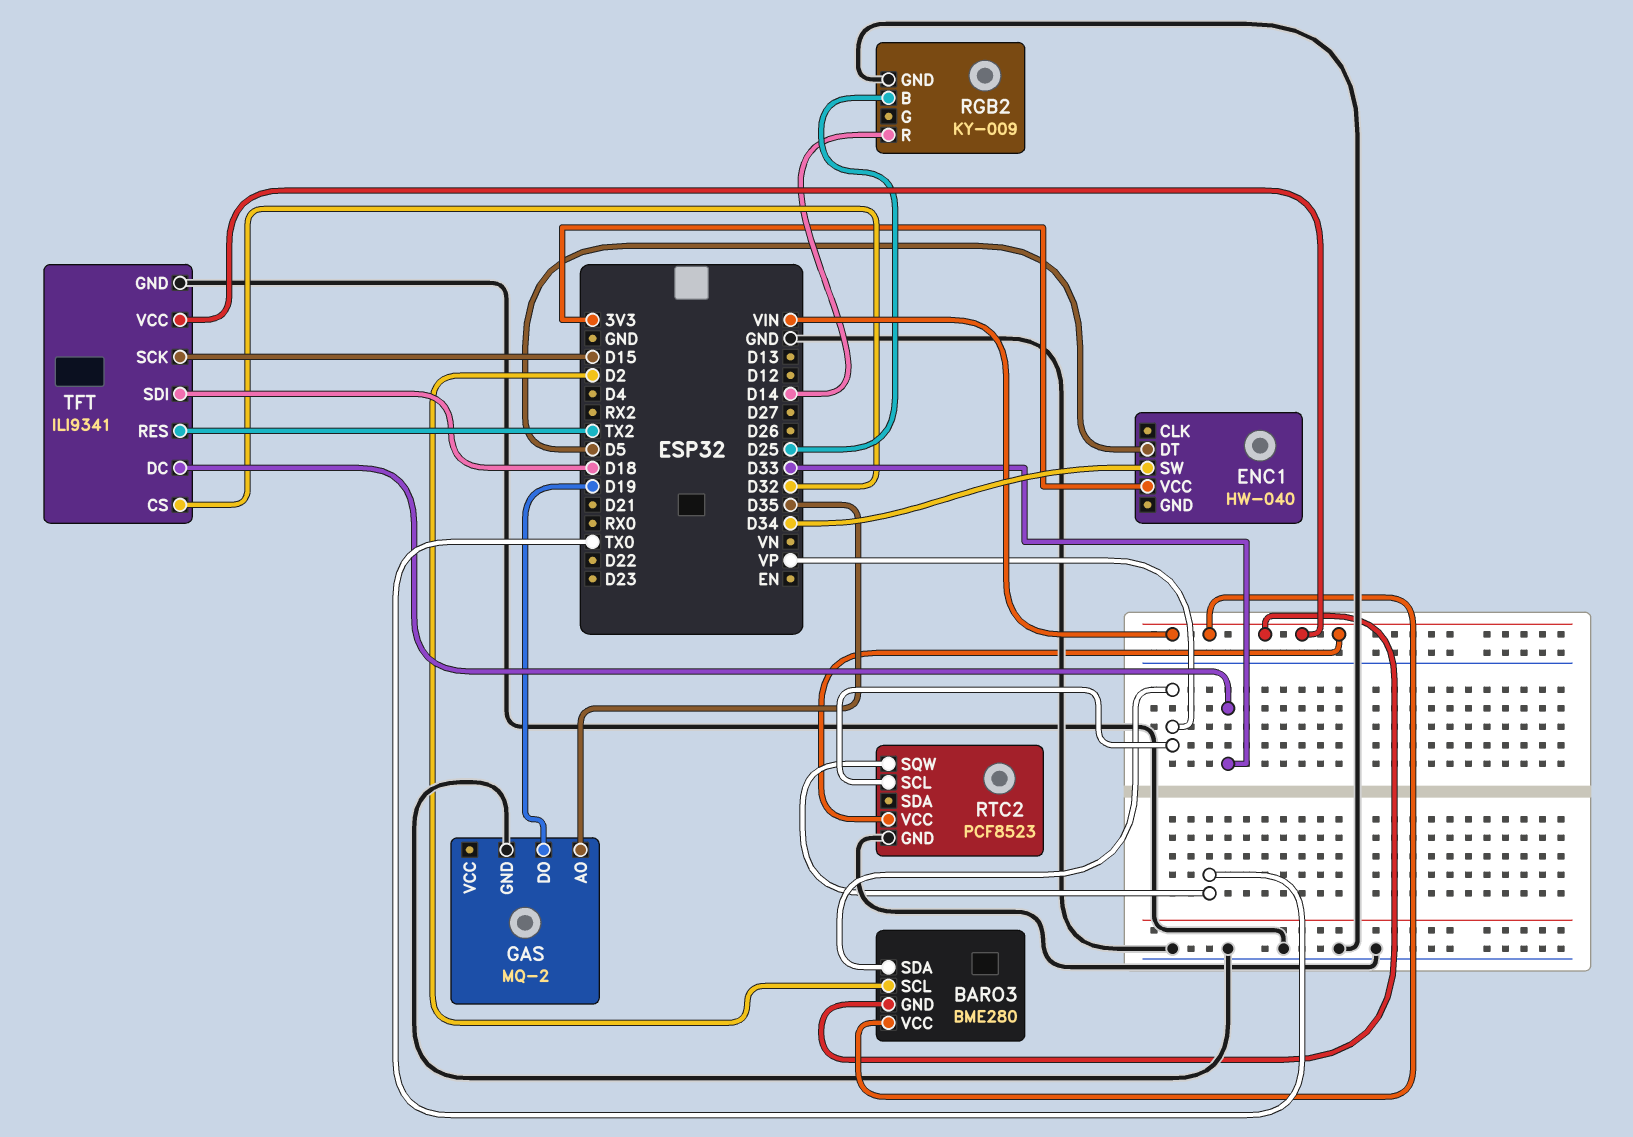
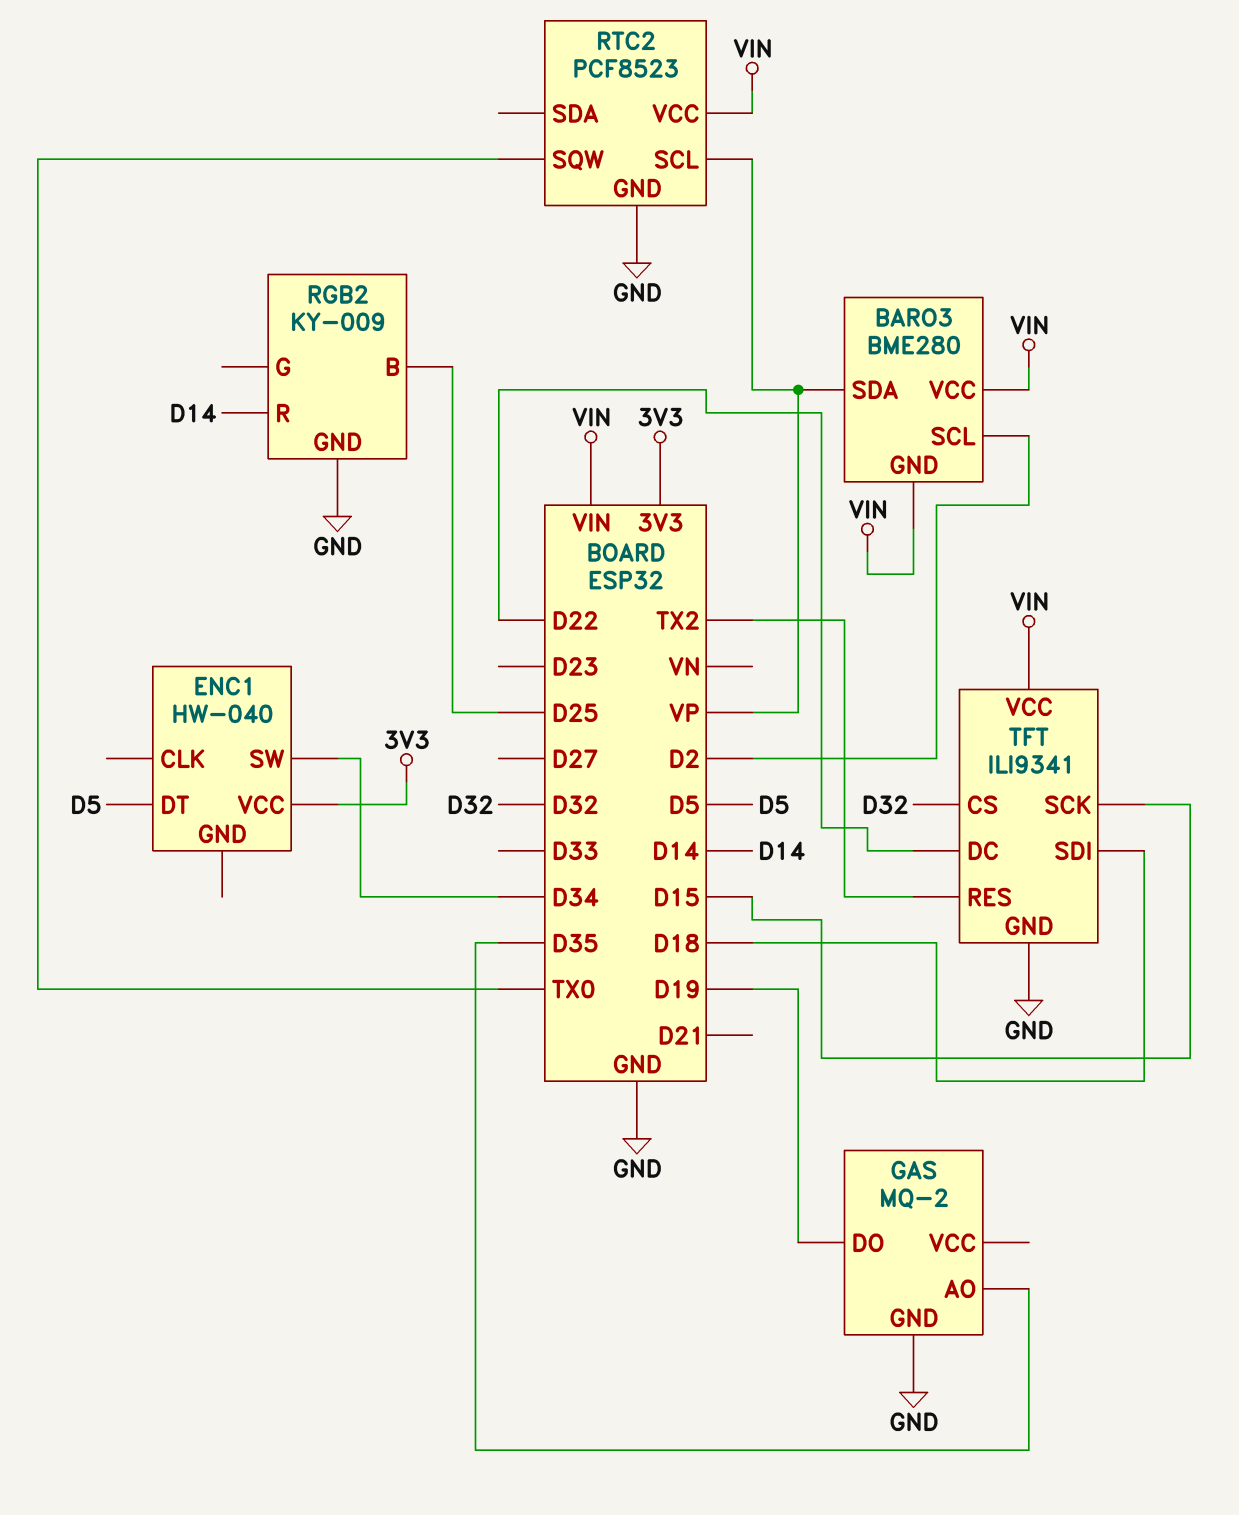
TFT pin DC: D33 -> D22

